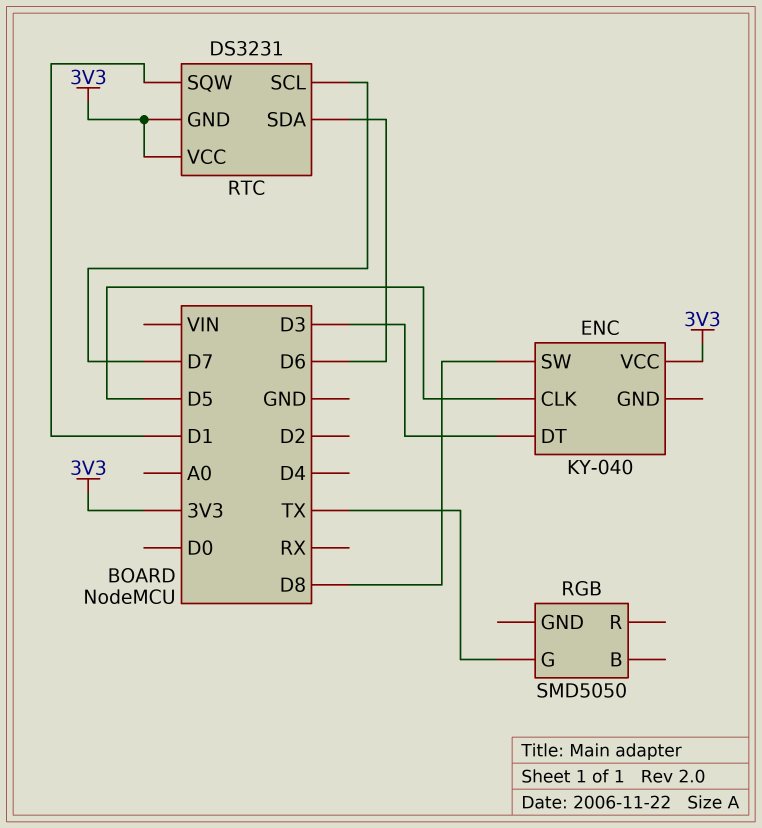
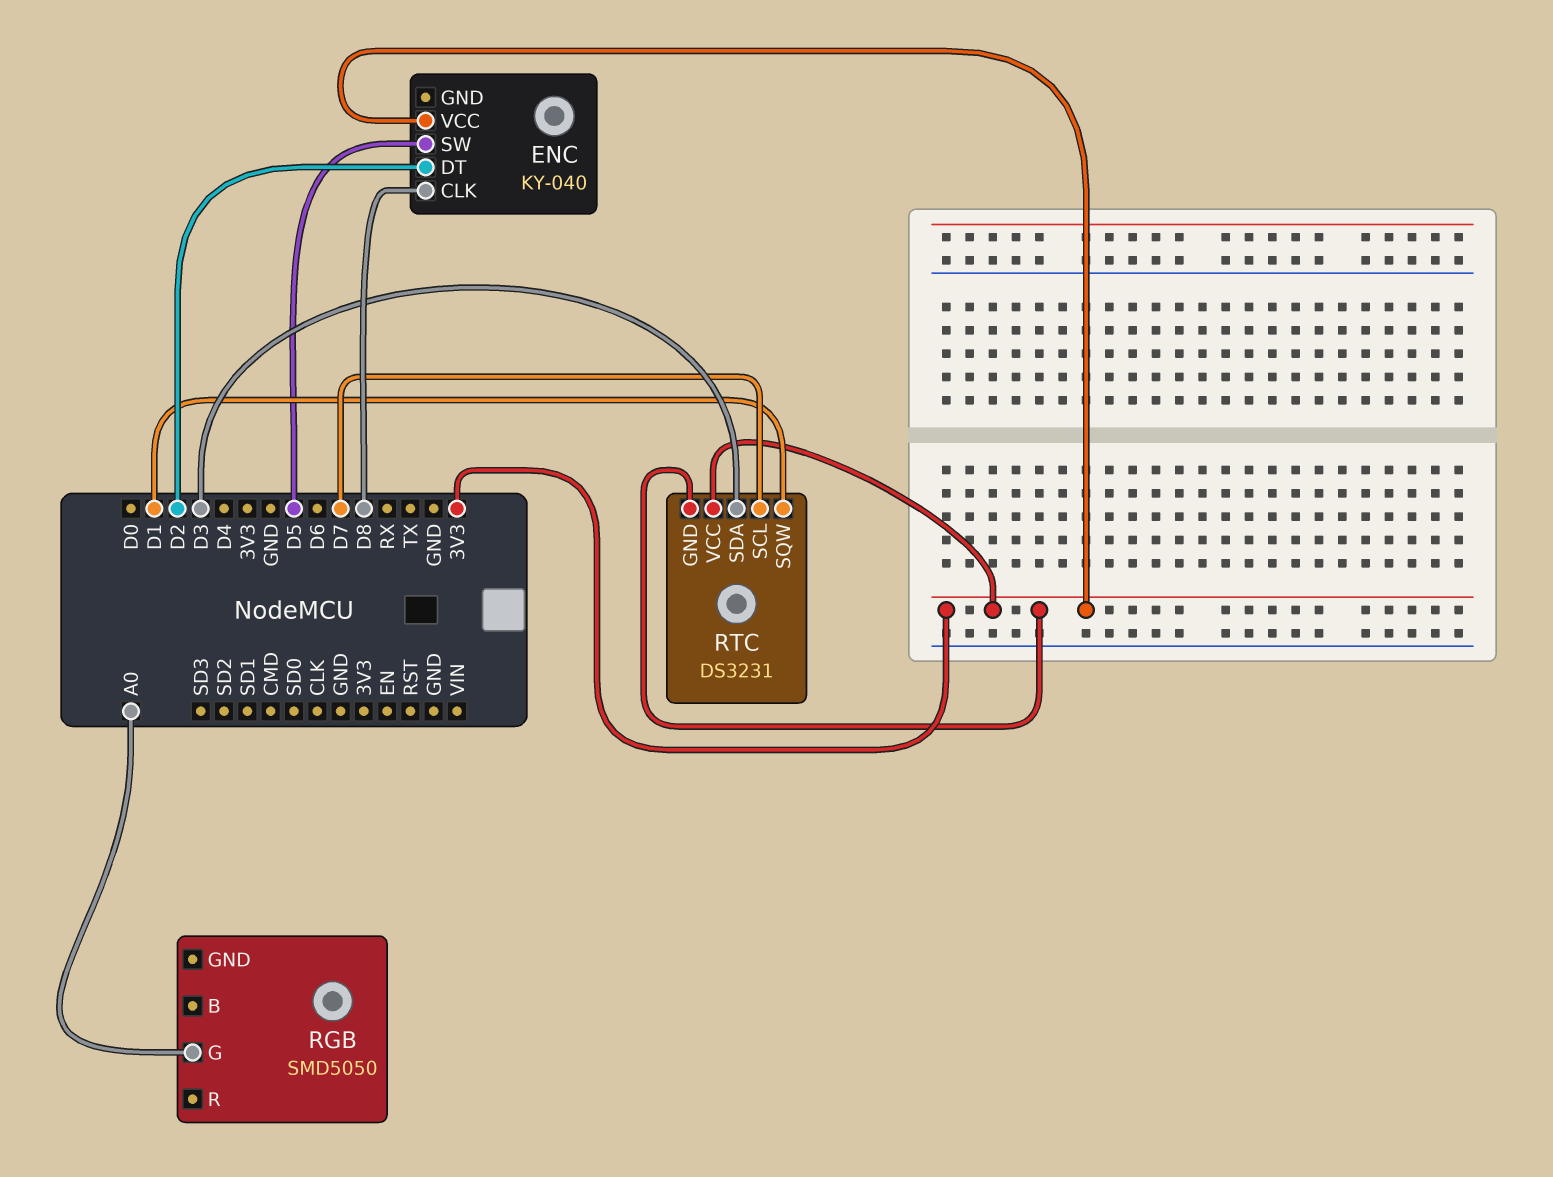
ENC pin CLK: D5 -> D8
ENC pin DT: D3 -> D2
ENC pin SW: D8 -> D5
RGB pin G: TX -> A0
RTC pin SDA: D6 -> D3

